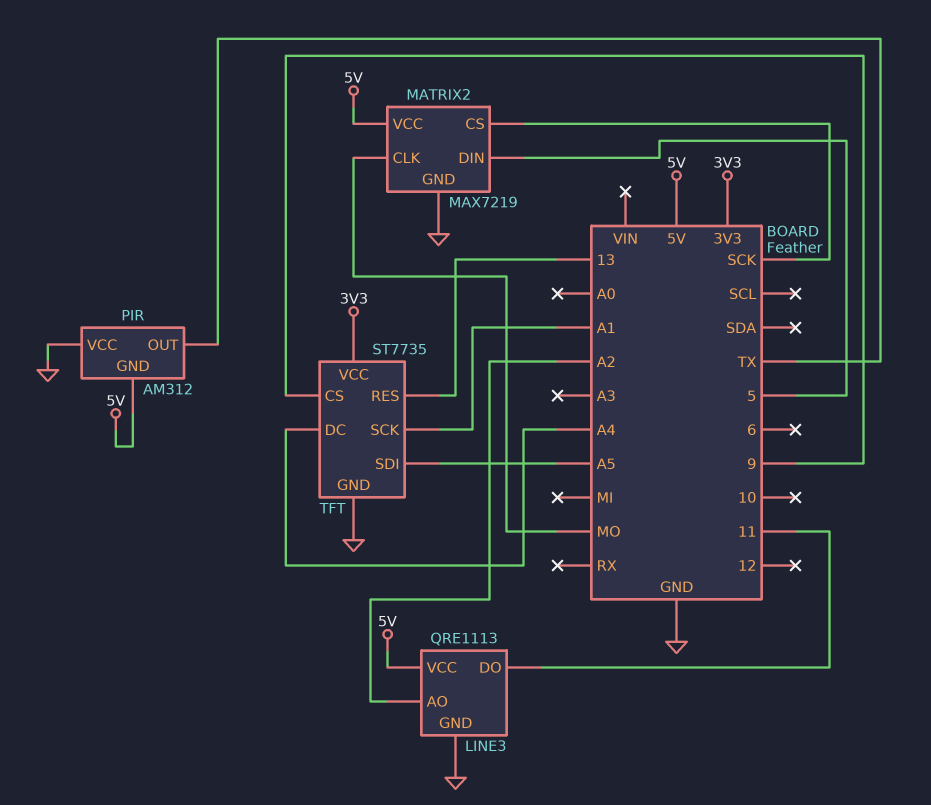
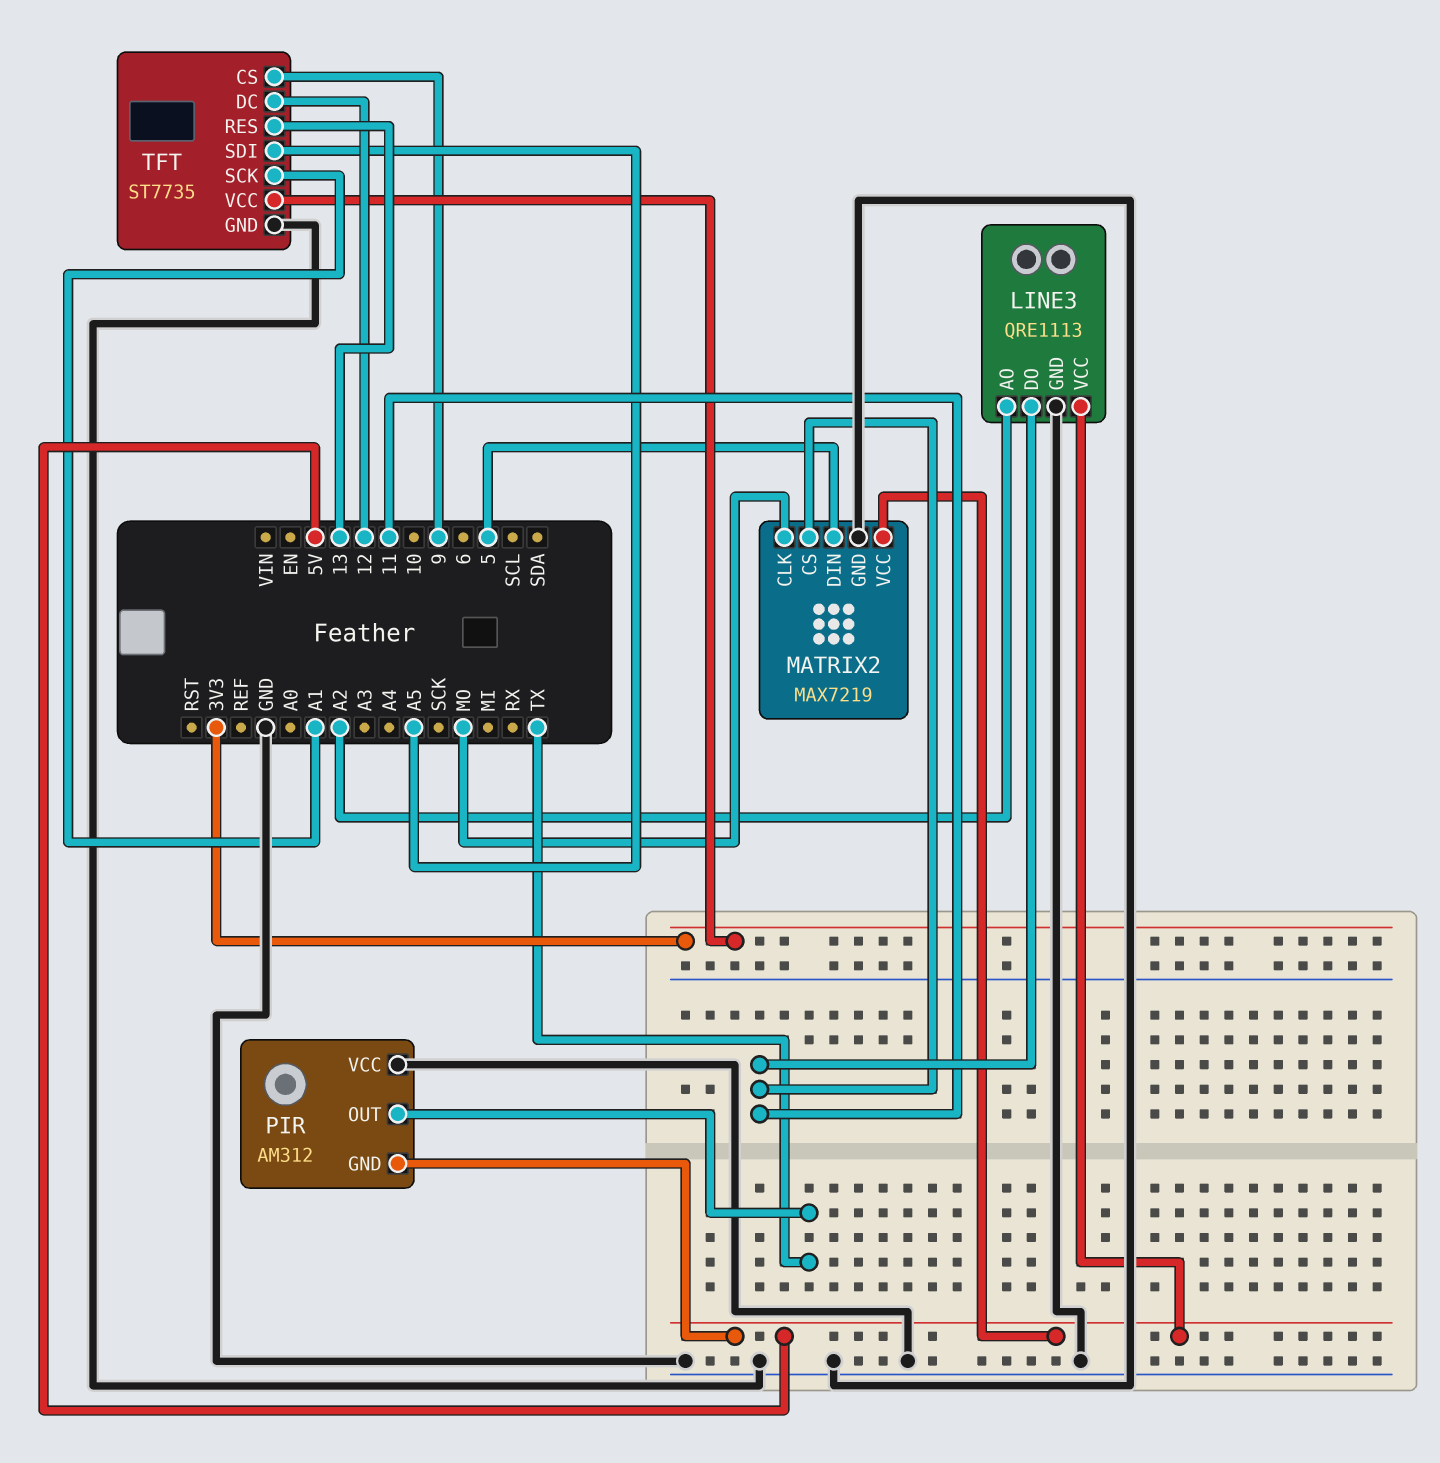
MATRIX2 pin CS: SCK -> 11
TFT pin DC: A4 -> 12

